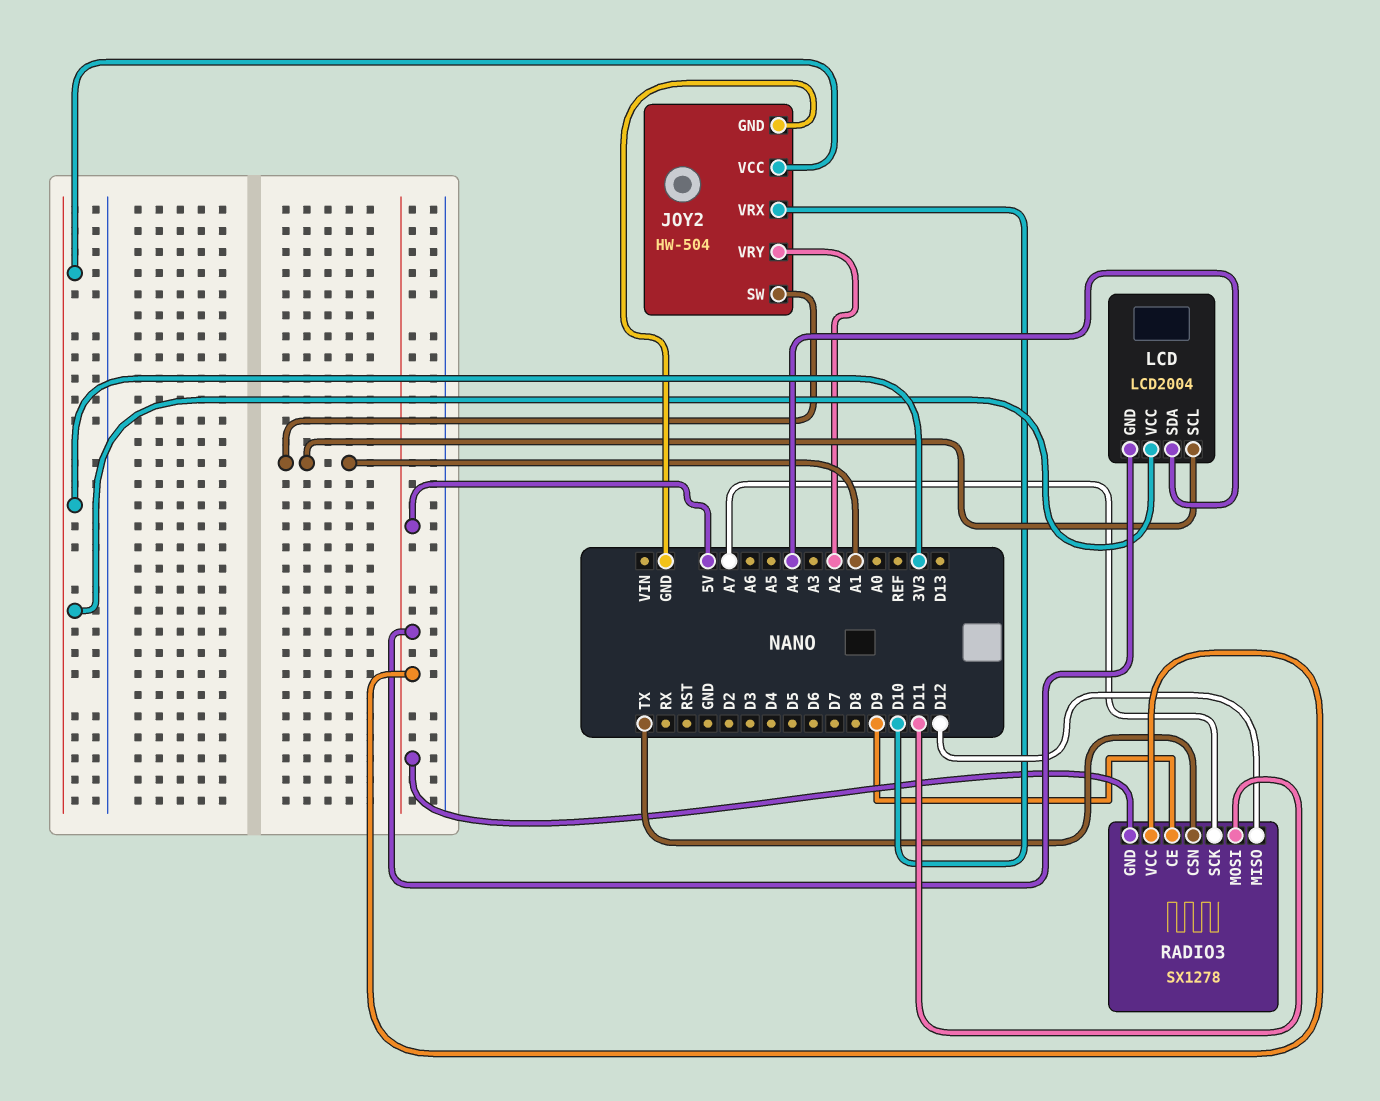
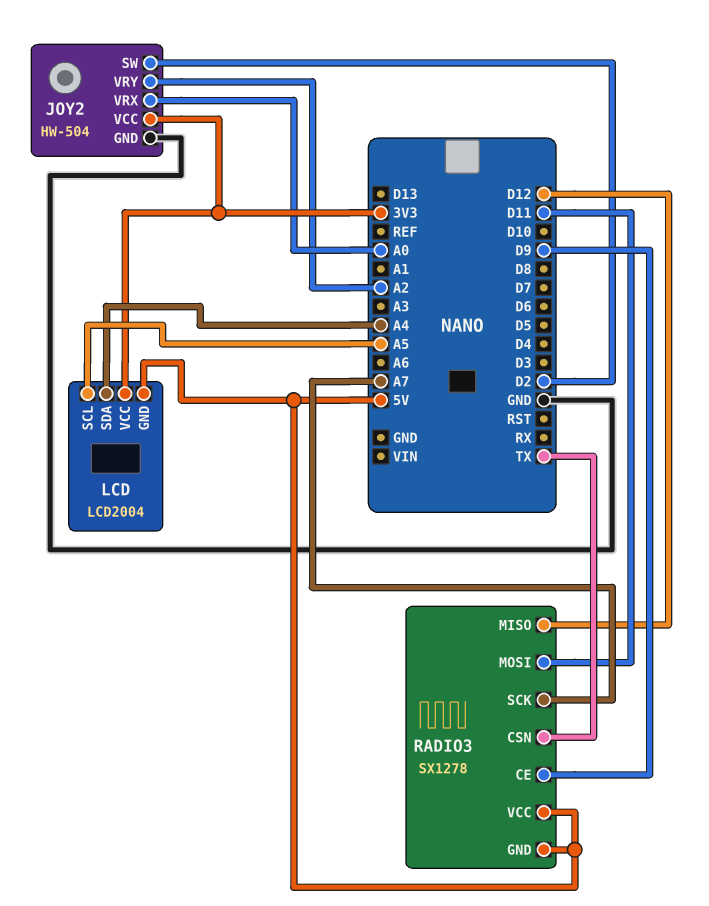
JOY2 pin SW: A1 -> D2
JOY2 pin VRX: D10 -> A0
LCD pin SCL: A1 -> A5

